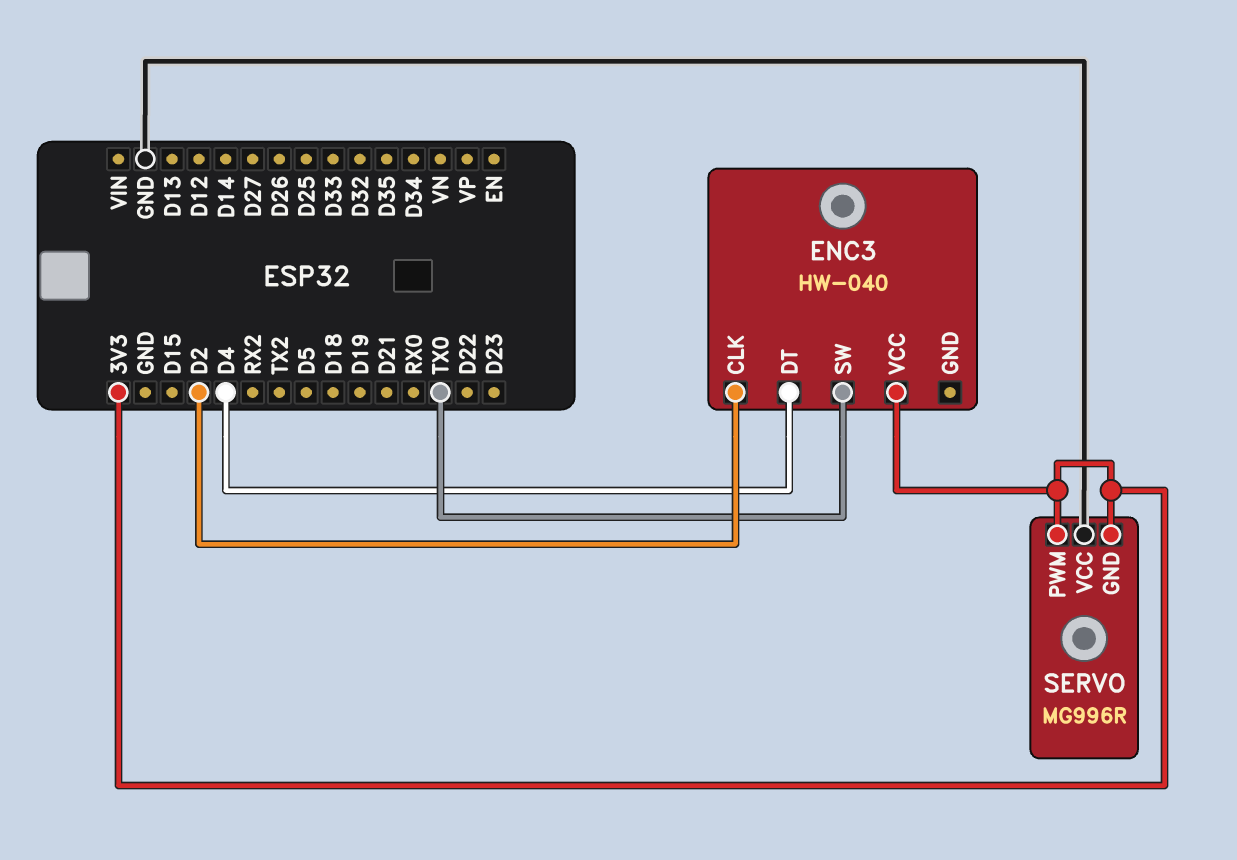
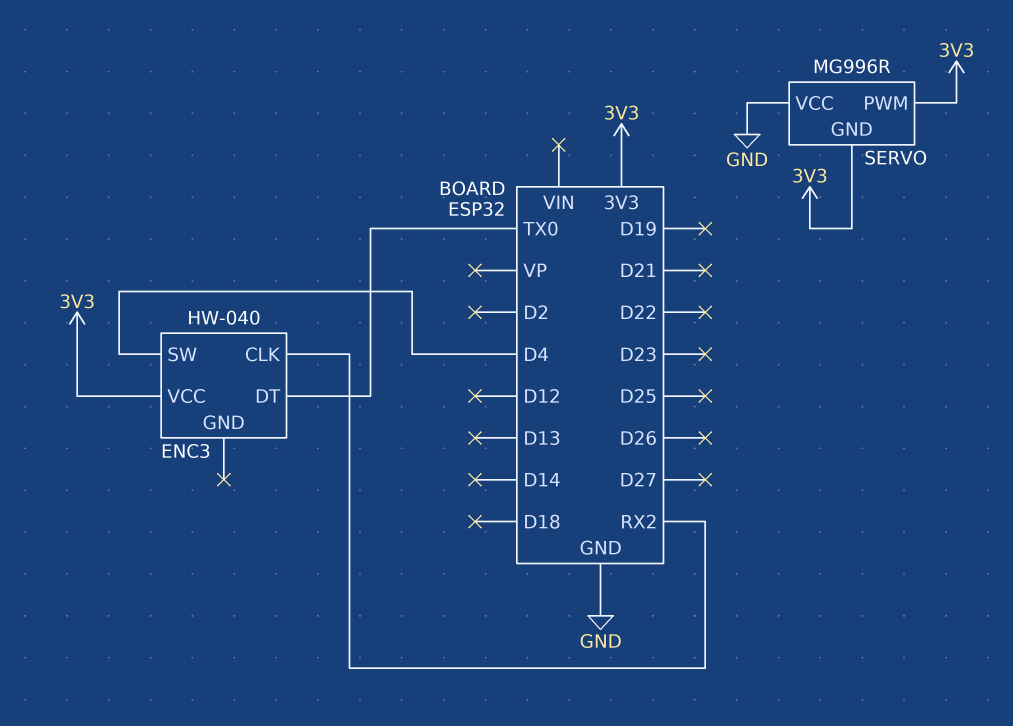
ENC3 pin CLK: D2 -> RX2
ENC3 pin DT: D4 -> TX0
ENC3 pin SW: TX0 -> D4

